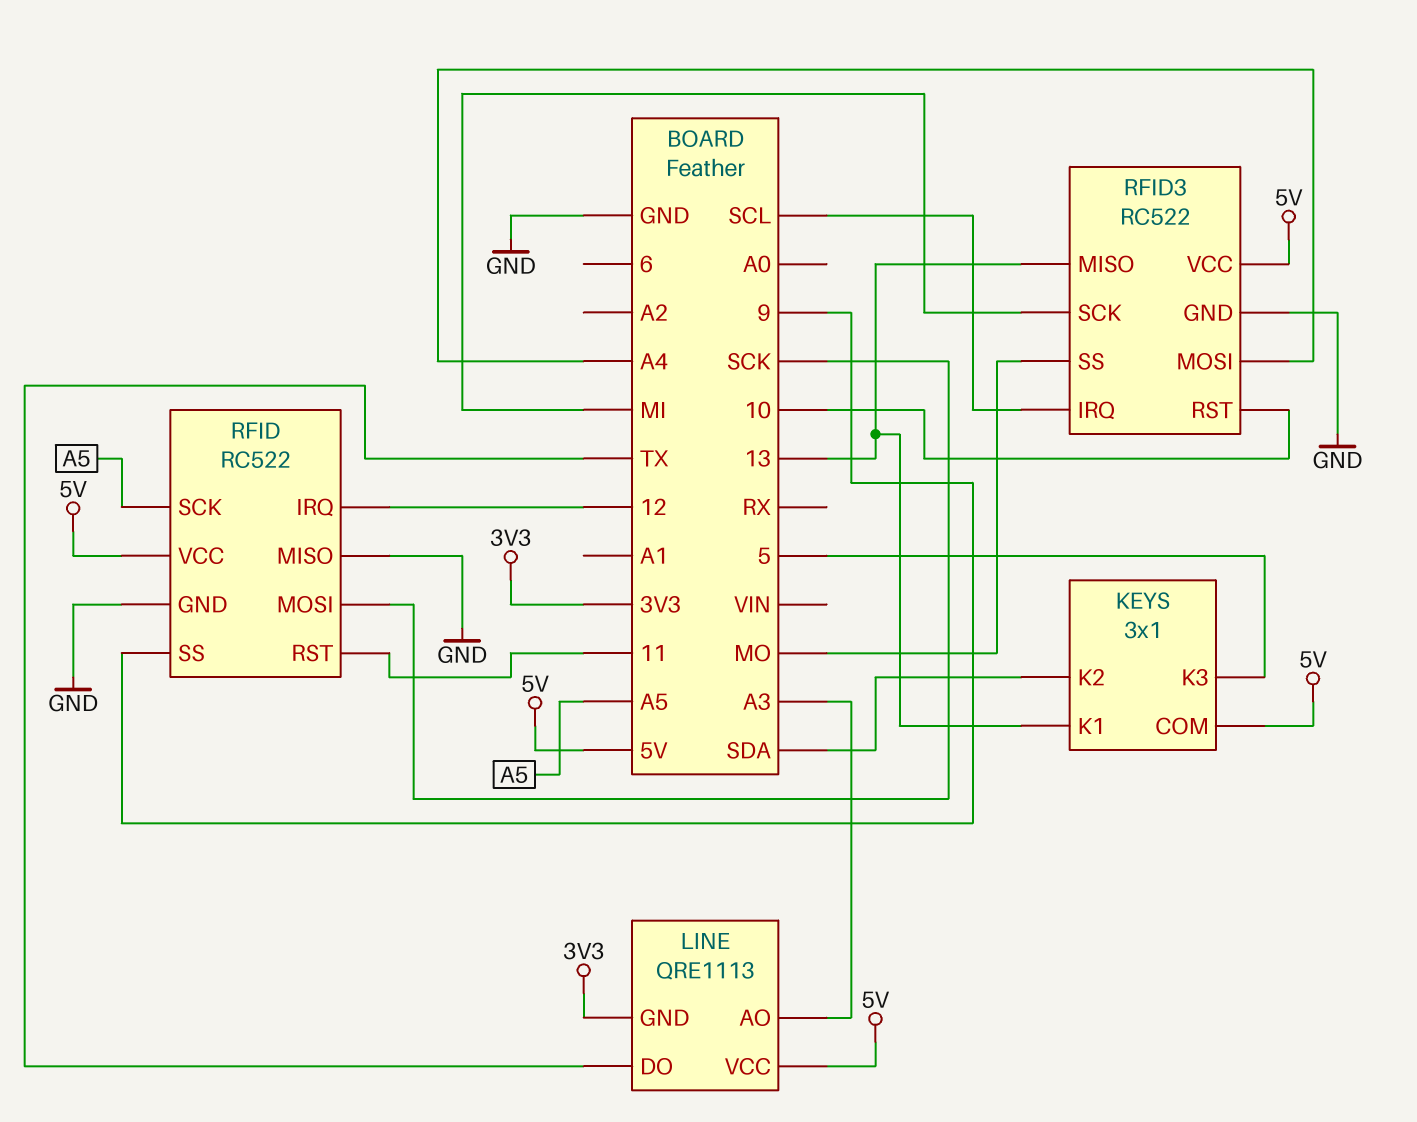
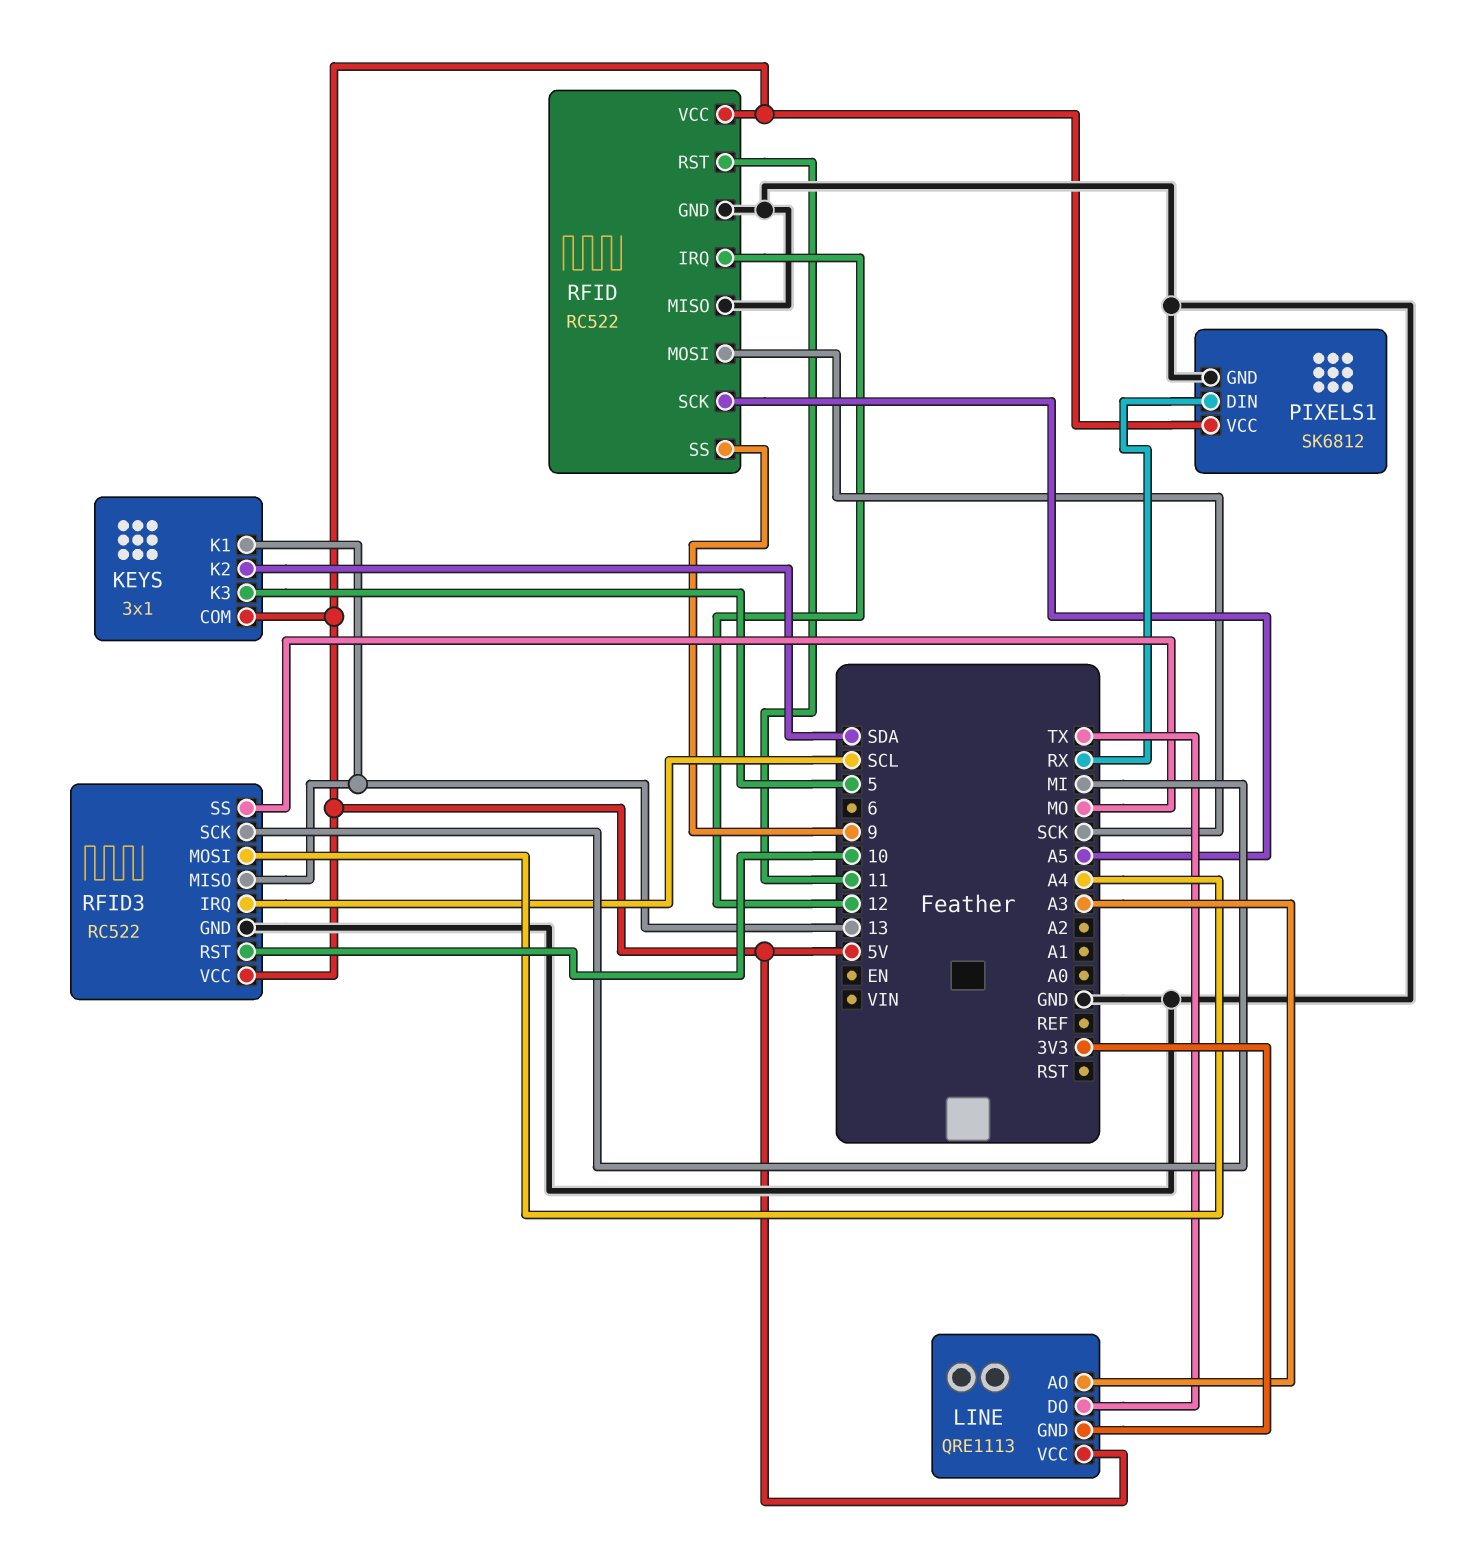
PIXELS1: none -> SK6812
PIXELS1 pin DIN: none -> RX
PIXELS1 pin GND: none -> GND
PIXELS1 pin VCC: none -> 5V

